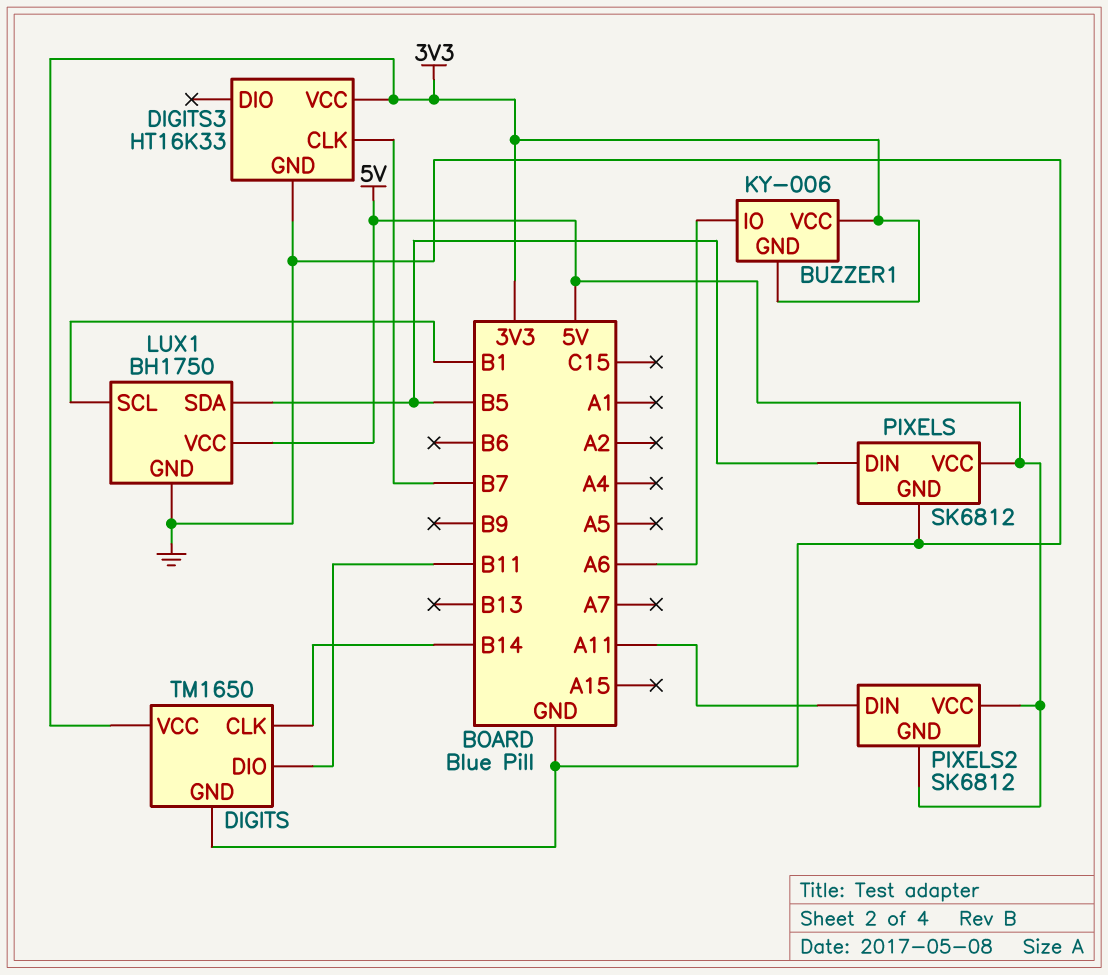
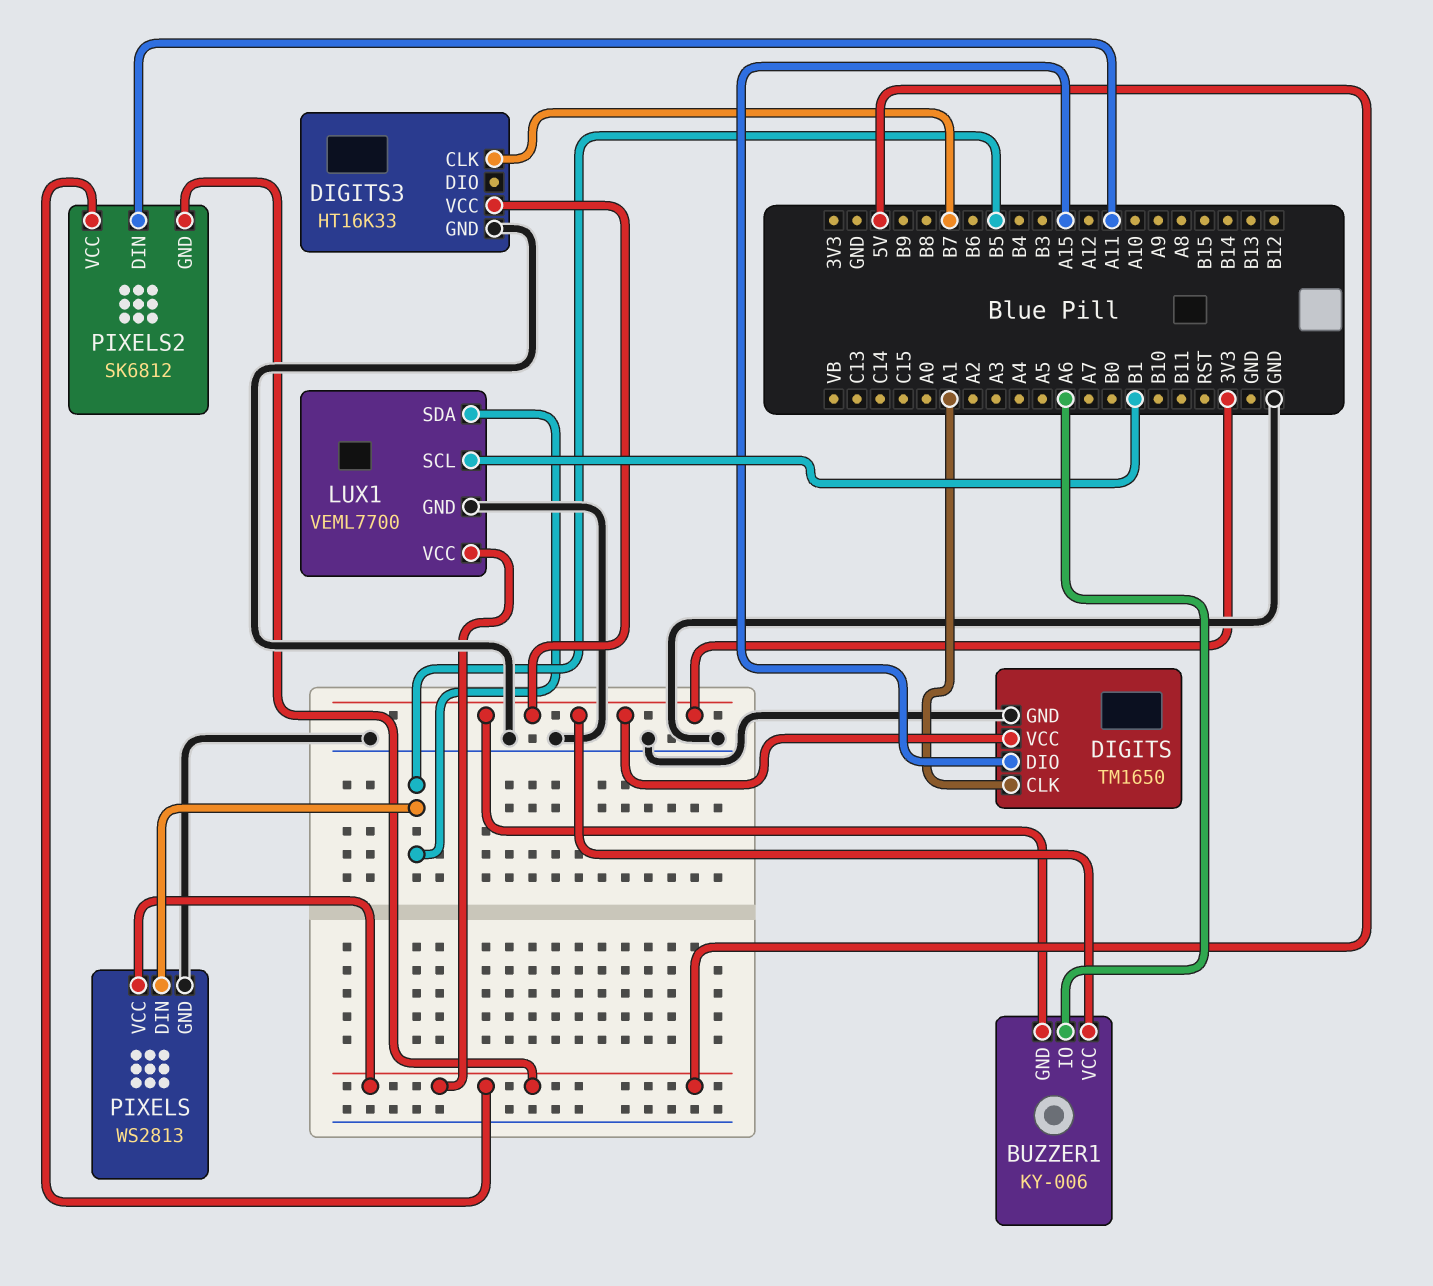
DIGITS pin CLK: B14 -> A1
DIGITS pin DIO: B11 -> A15
LUX1: BH1750 -> VEML7700
PIXELS: SK6812 -> WS2813

